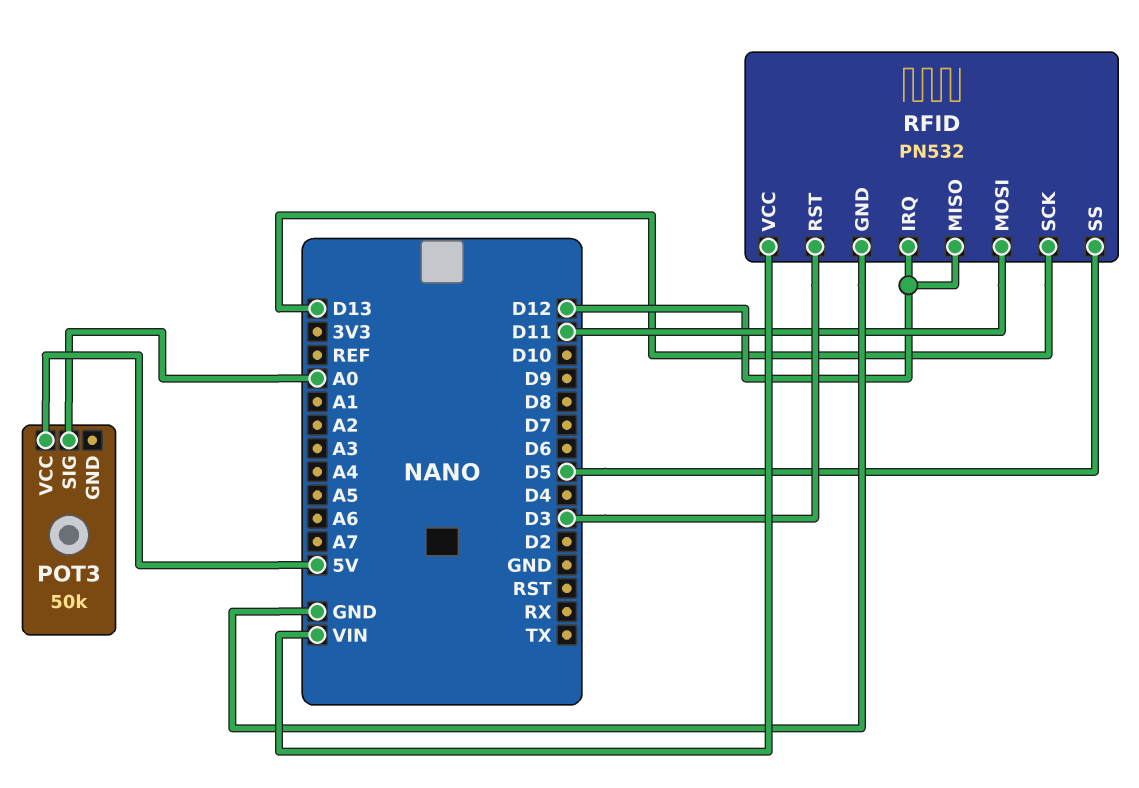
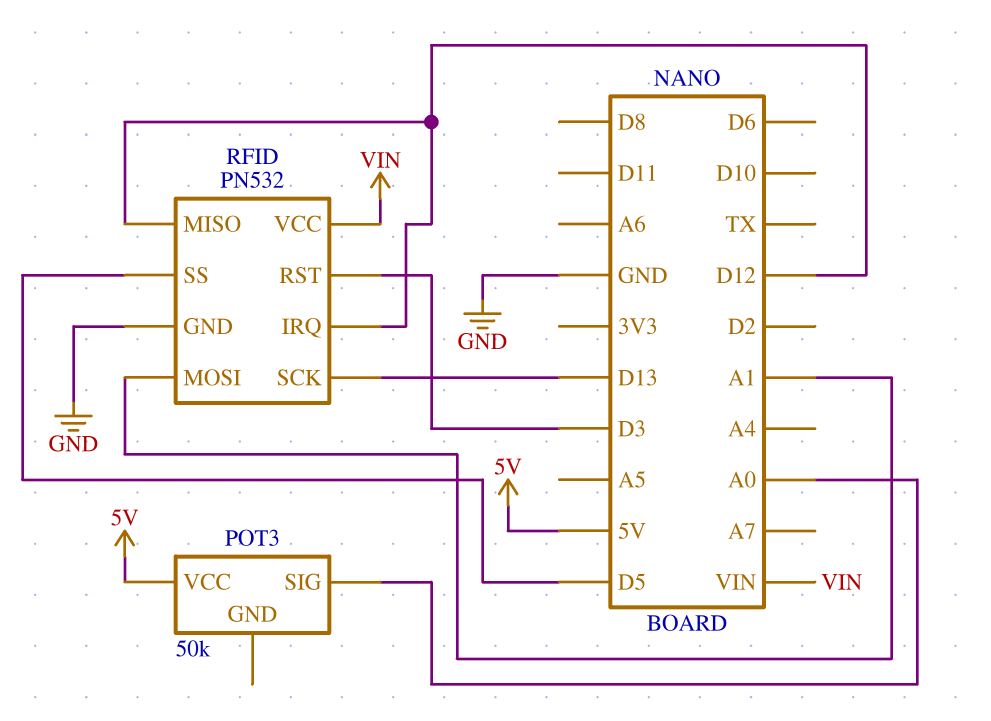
RFID pin MOSI: D11 -> A1

